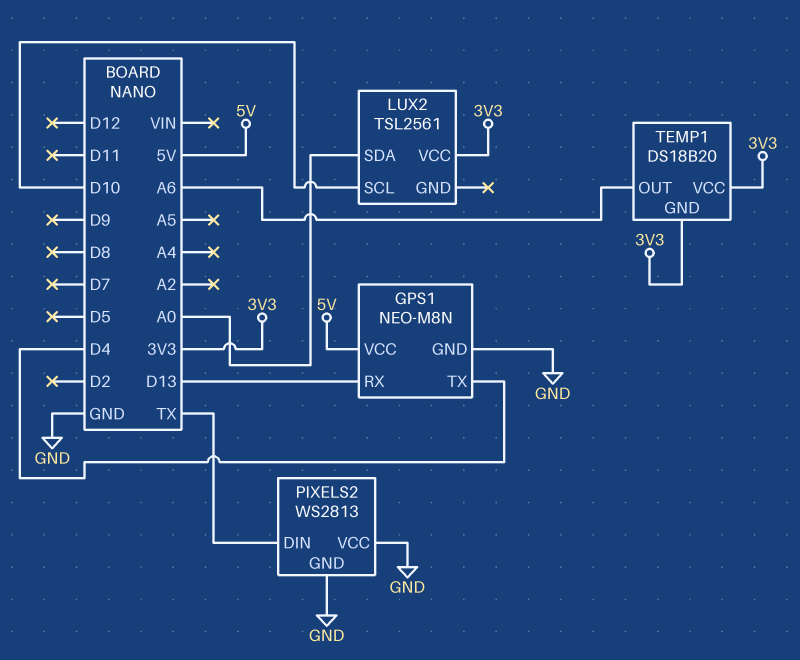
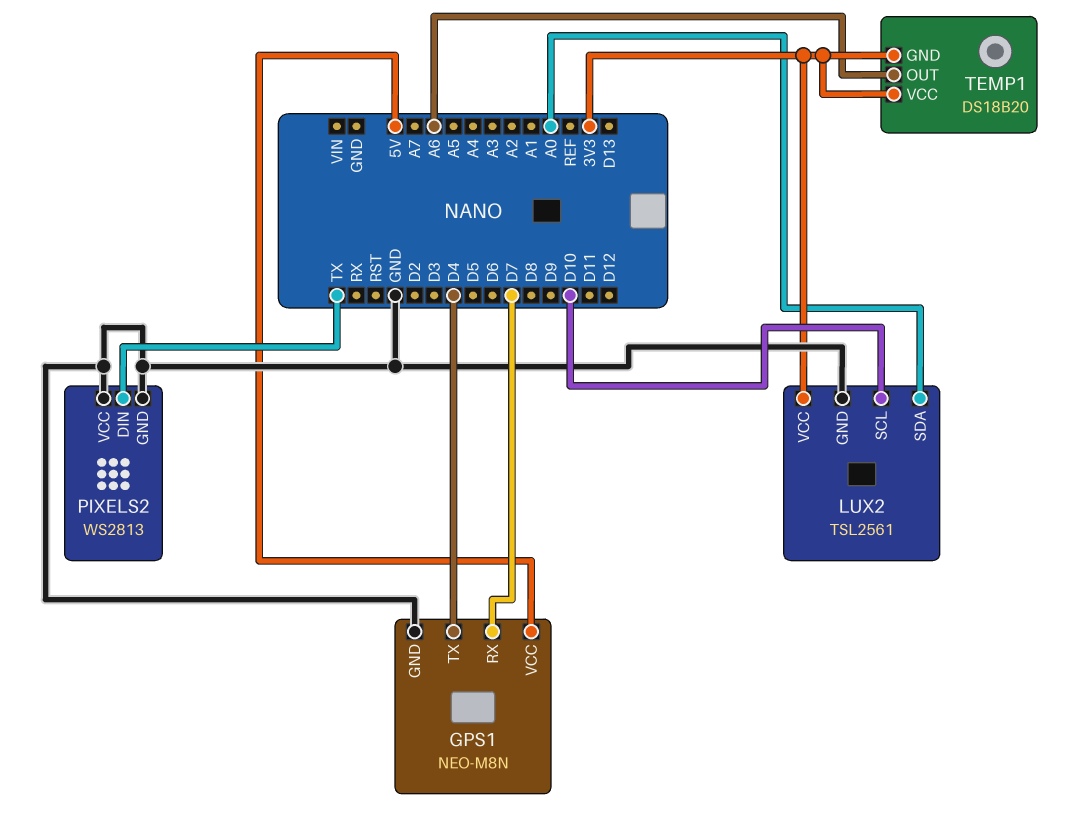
GPS1 pin RX: D13 -> D7
LUX2 pin GND: none -> GND

